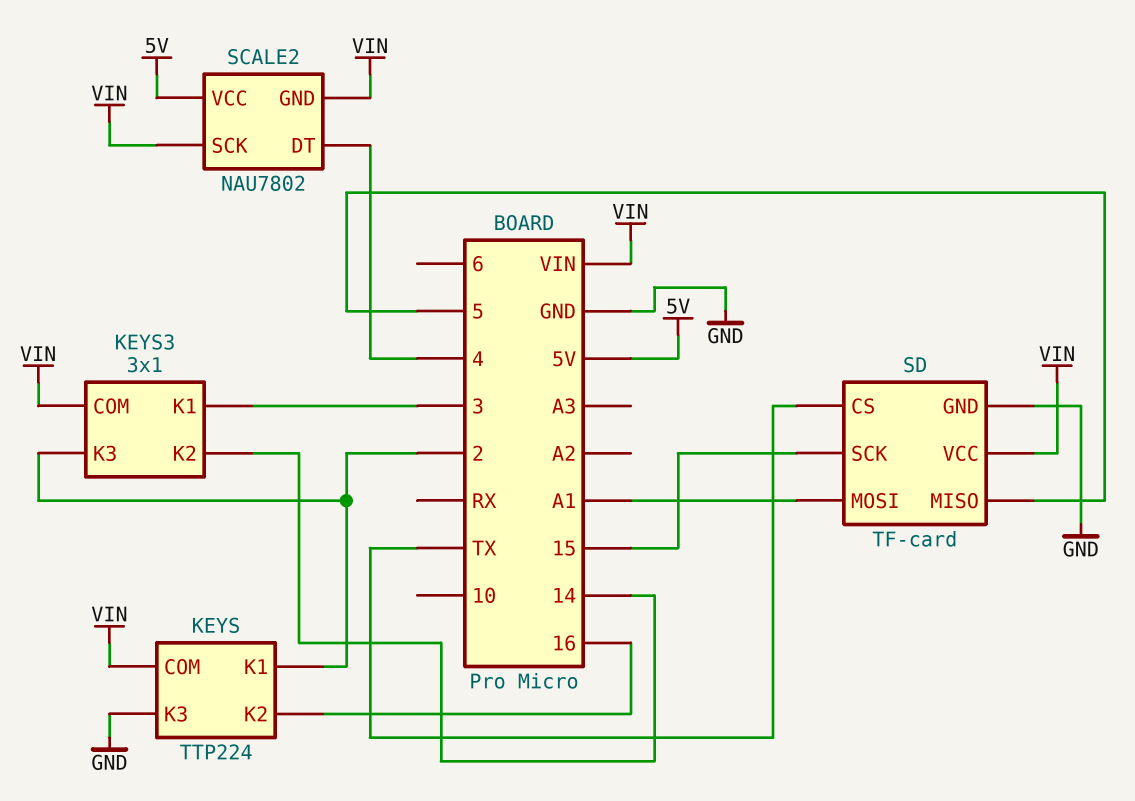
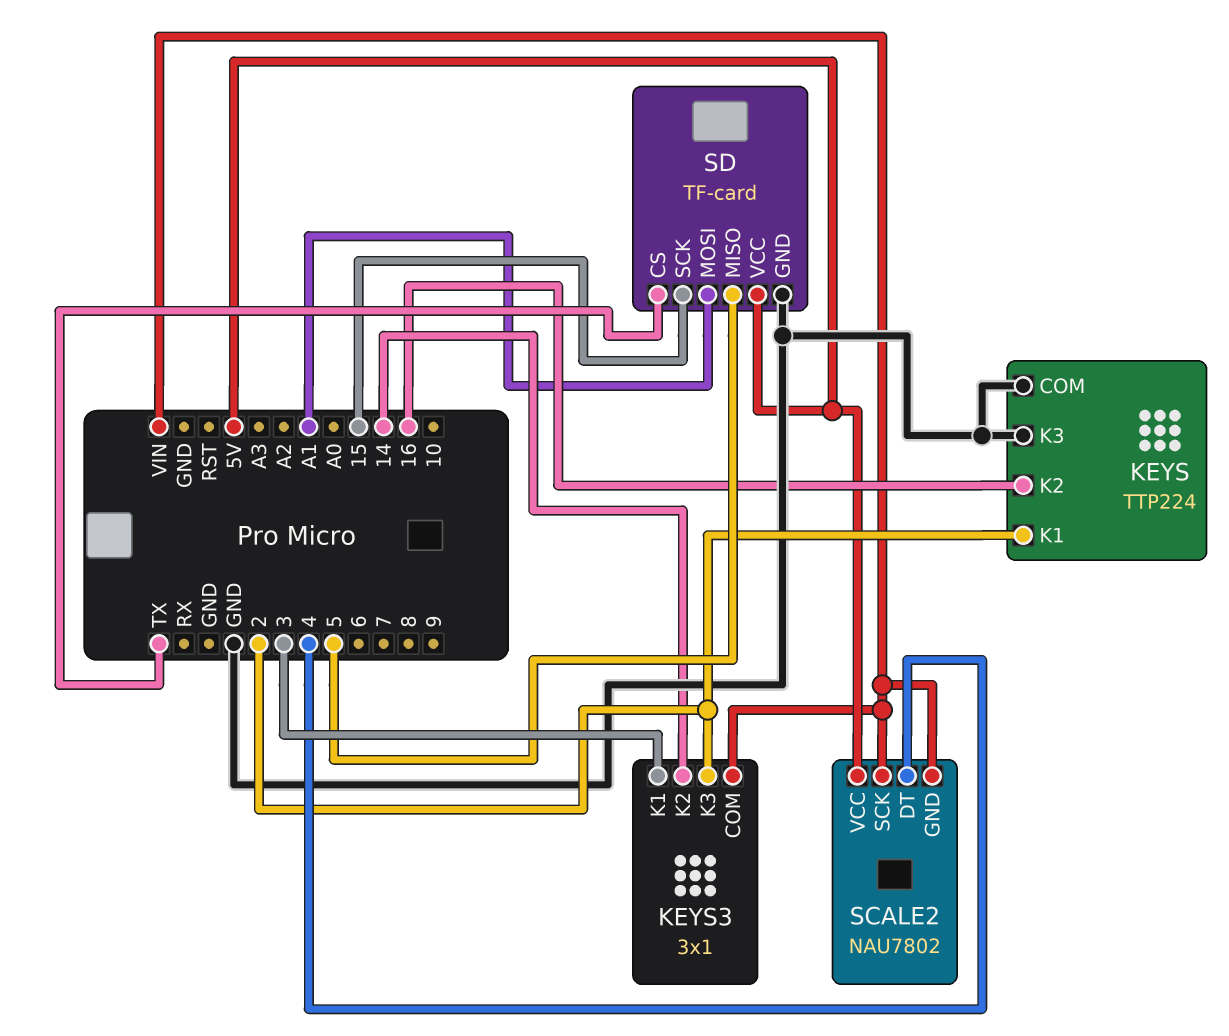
KEYS pin COM: VIN -> GND
SD pin VCC: VIN -> 5V

